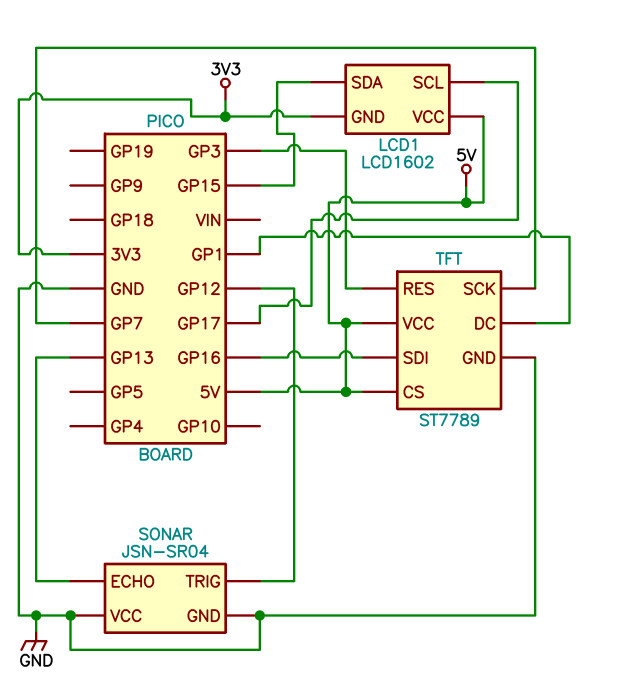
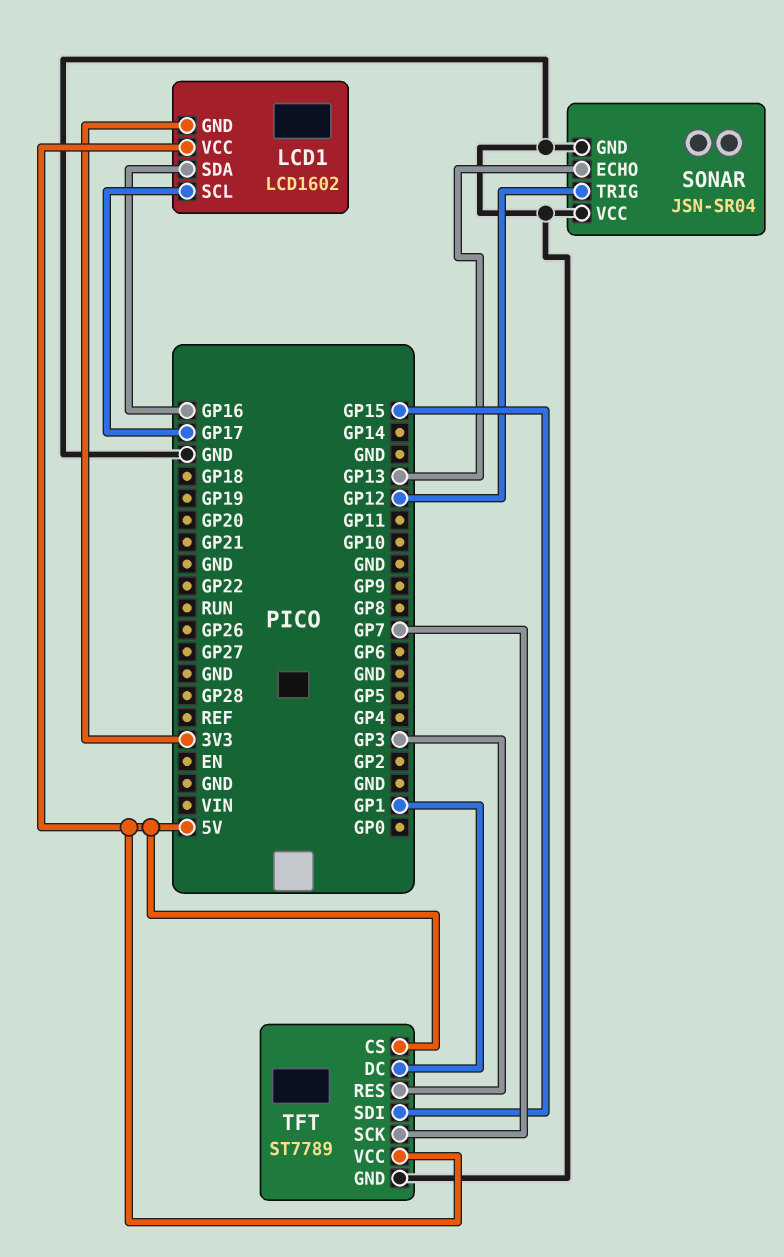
LCD1 pin SDA: GP15 -> GP16
TFT pin SDI: GP16 -> GP15

